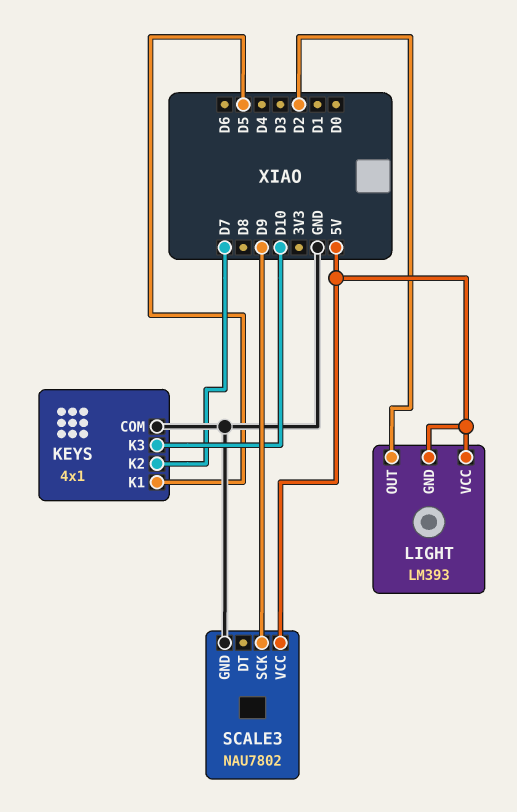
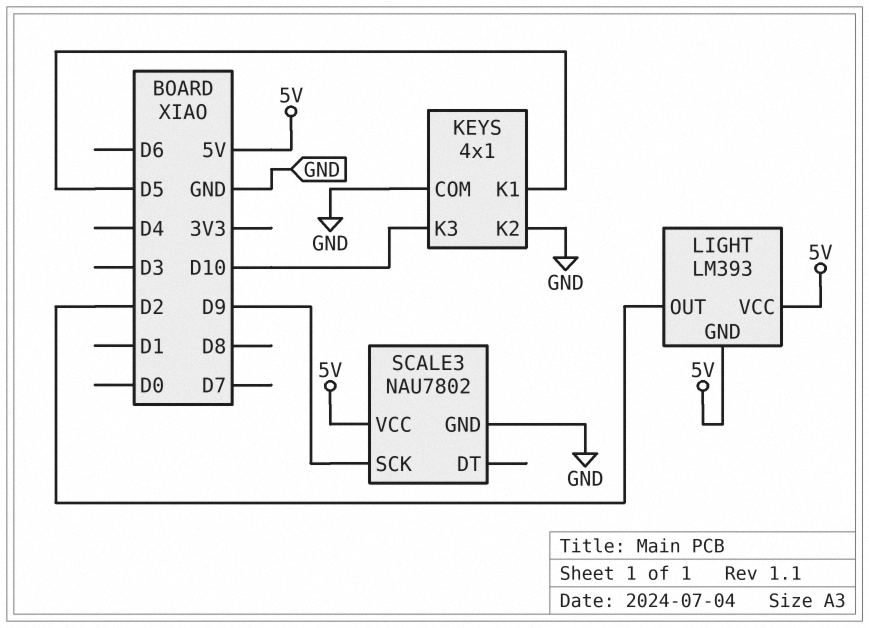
KEYS pin K2: D7 -> GND

